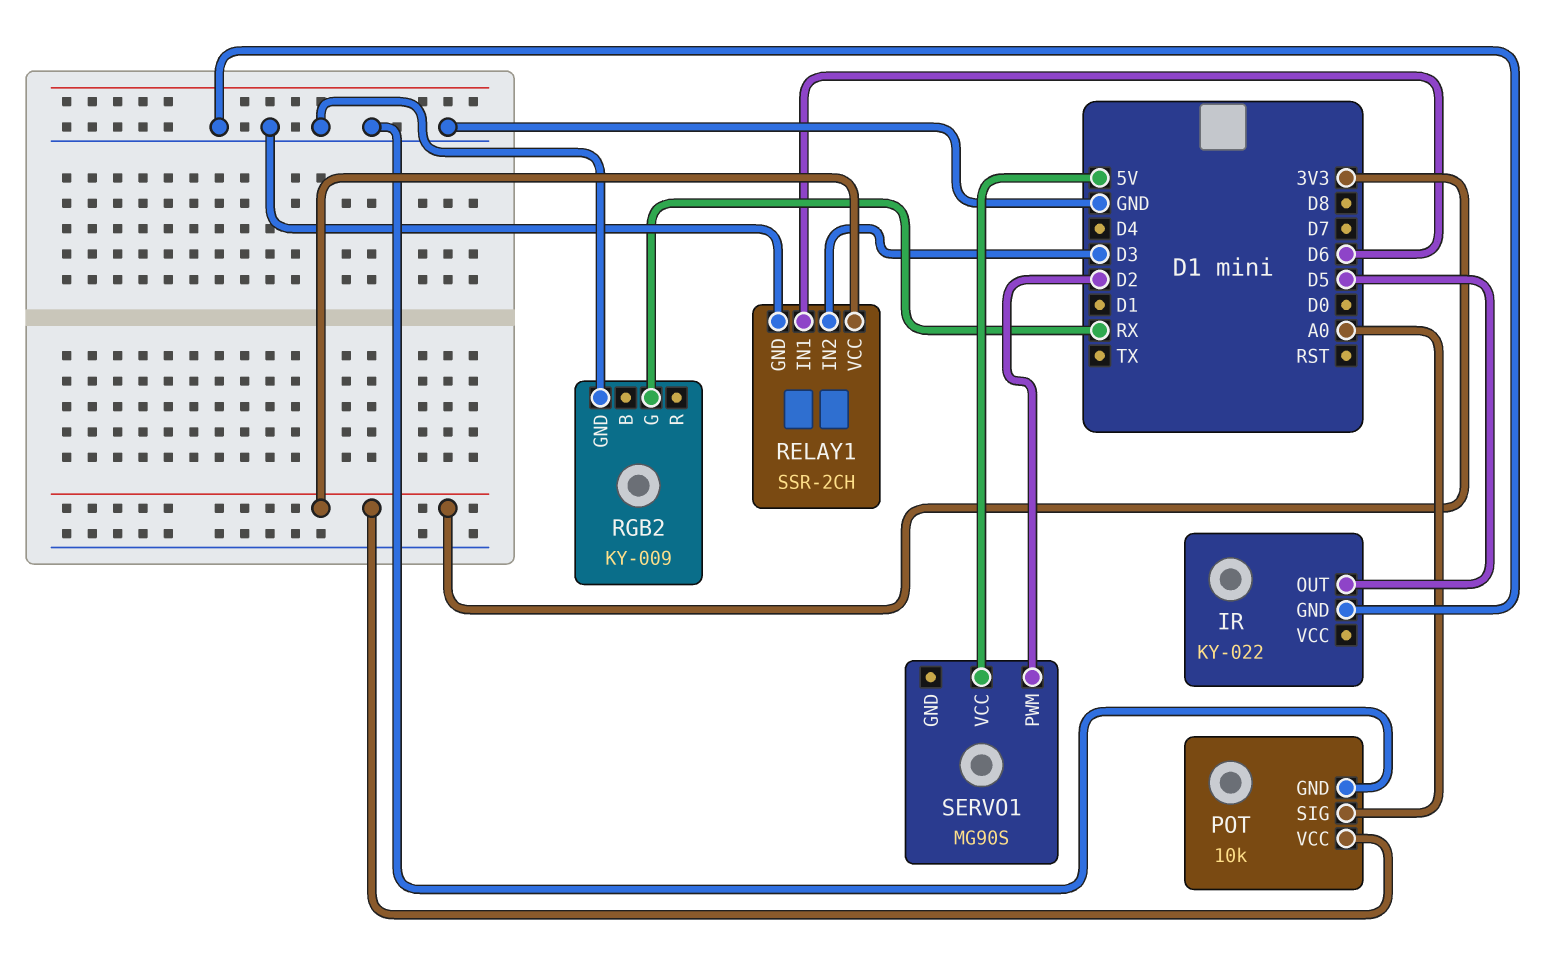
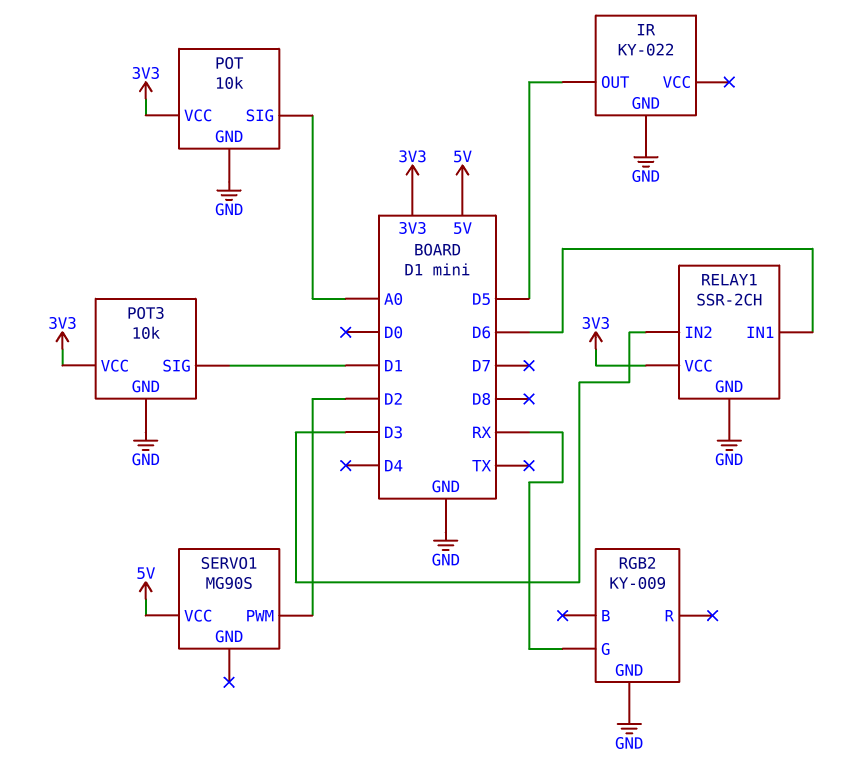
POT3: none -> 10k
POT3 pin GND: none -> GND
POT3 pin SIG: none -> D1
POT3 pin VCC: none -> 3V3

